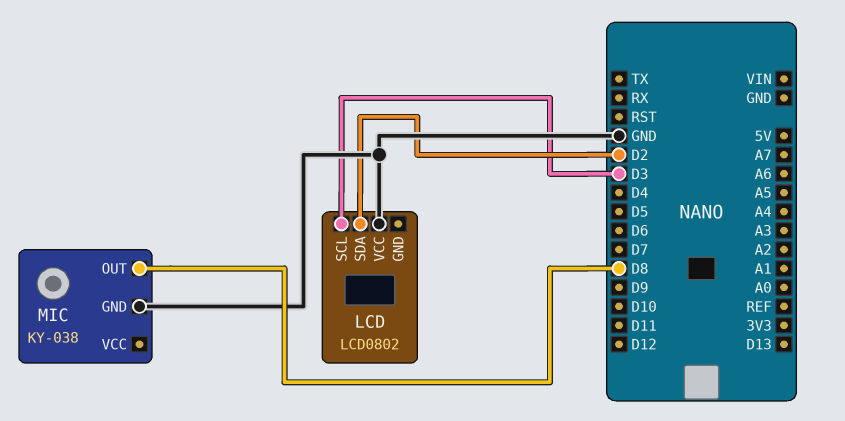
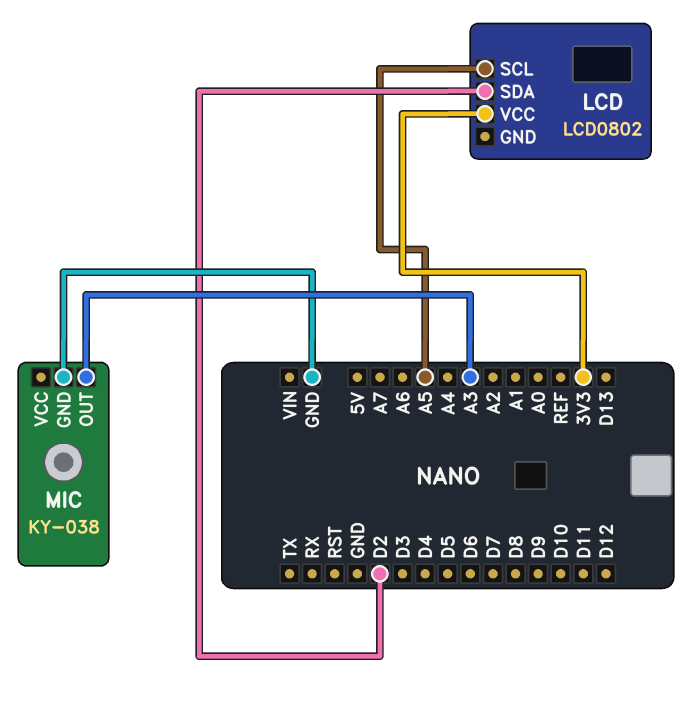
LCD pin SCL: D3 -> A5
LCD pin VCC: GND -> 3V3
MIC pin OUT: D8 -> A3

